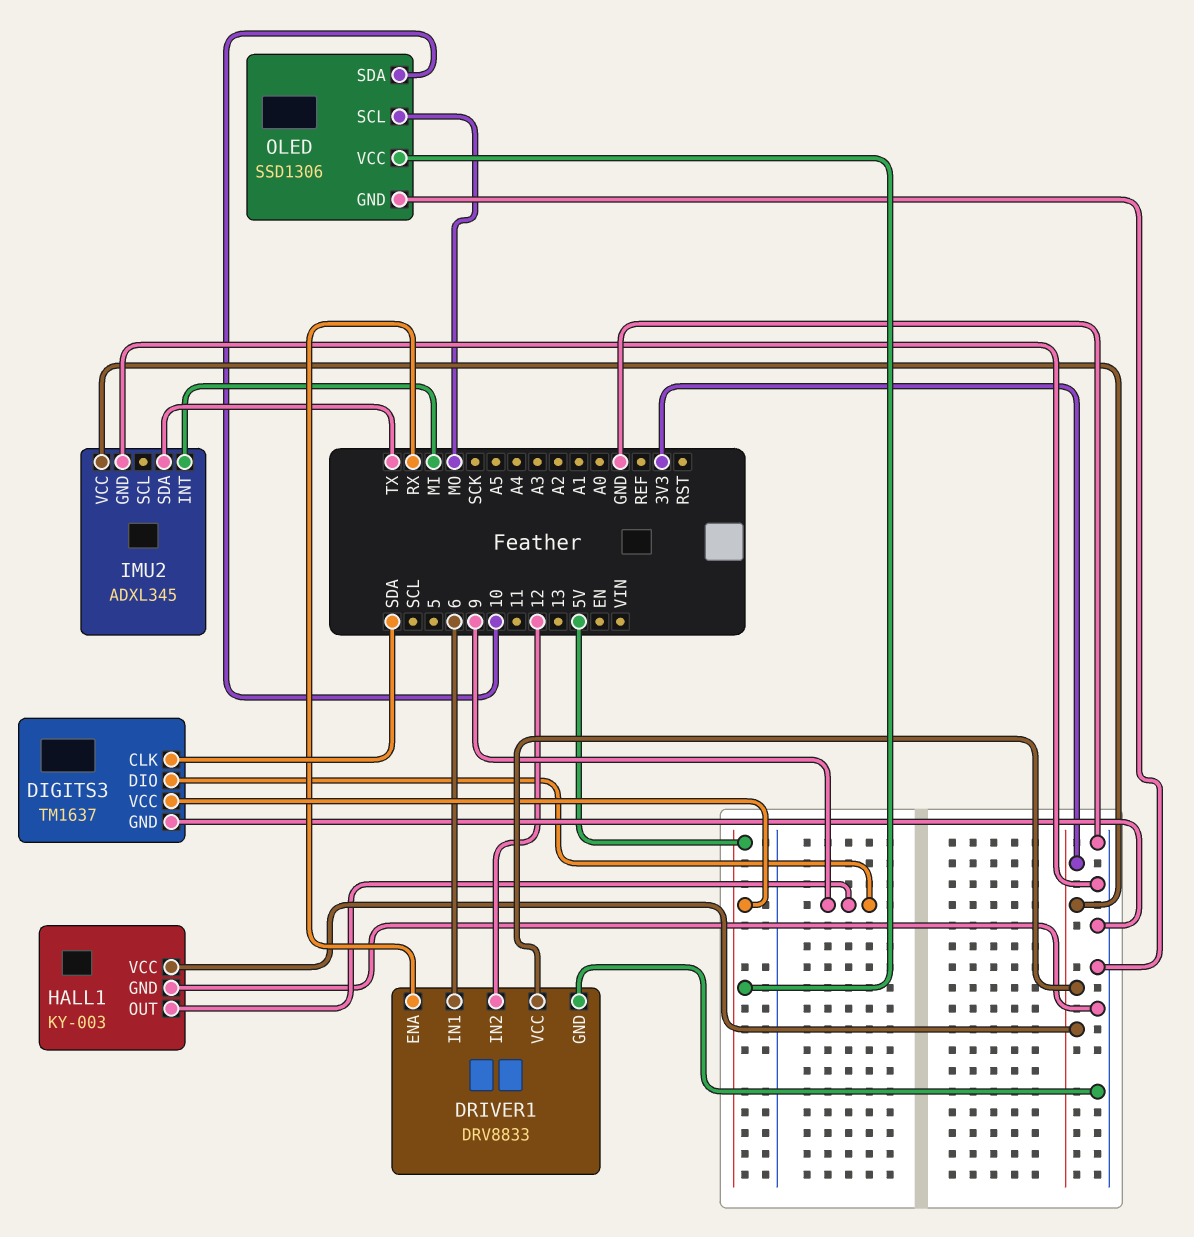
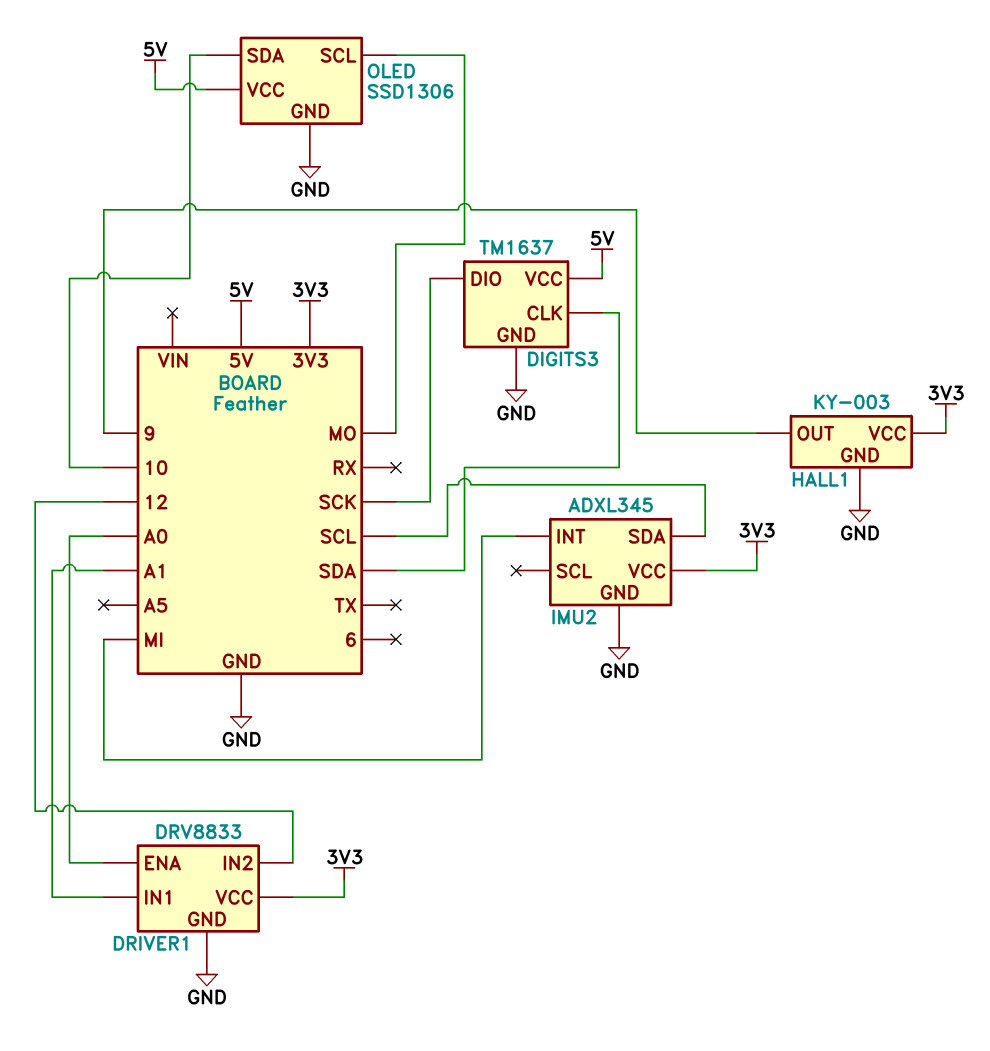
DIGITS3 pin DIO: 9 -> SCK
DRIVER1 pin ENA: RX -> A0
DRIVER1 pin IN1: 6 -> A1
IMU2 pin SDA: TX -> SCL

